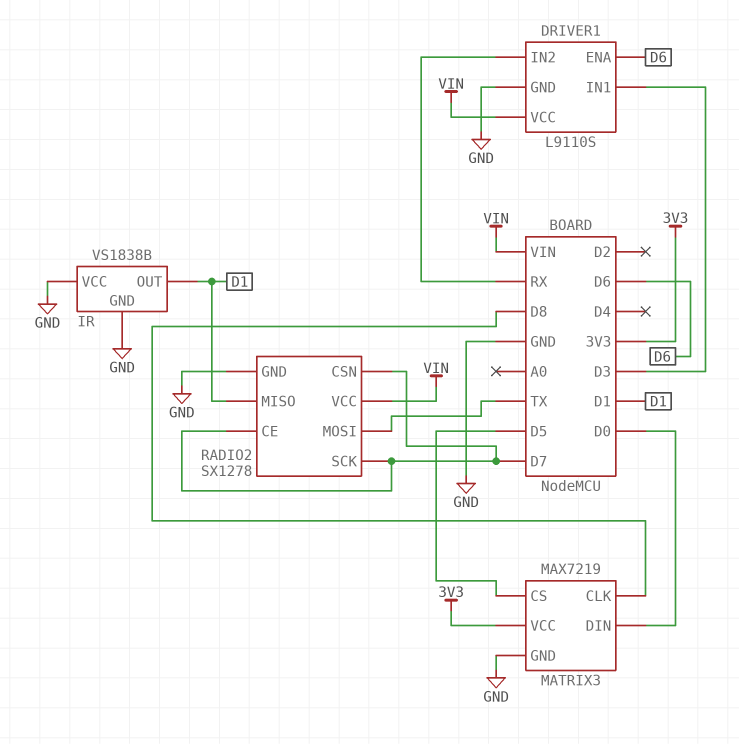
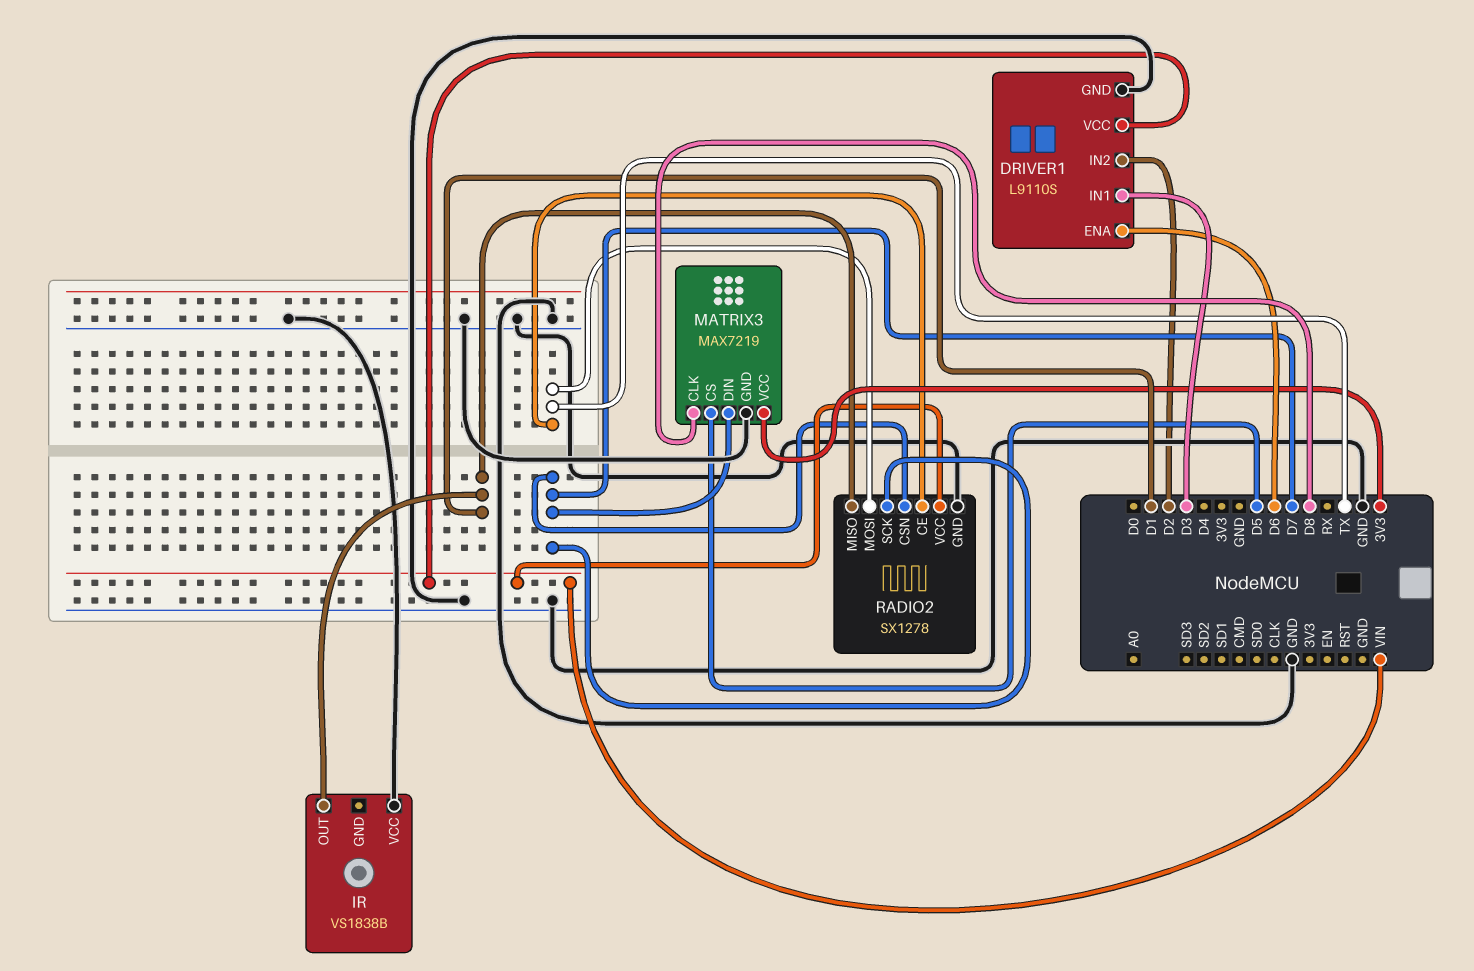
DRIVER1 pin IN2: RX -> D2
IR pin GND: GND -> none
MATRIX3 pin DIN: D0 -> D7
RADIO2 pin CE: D7 -> TX

